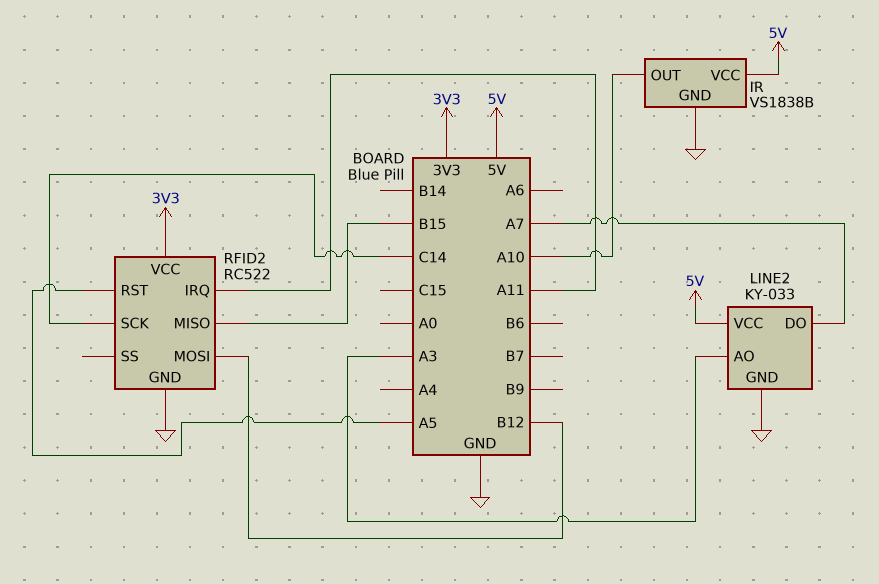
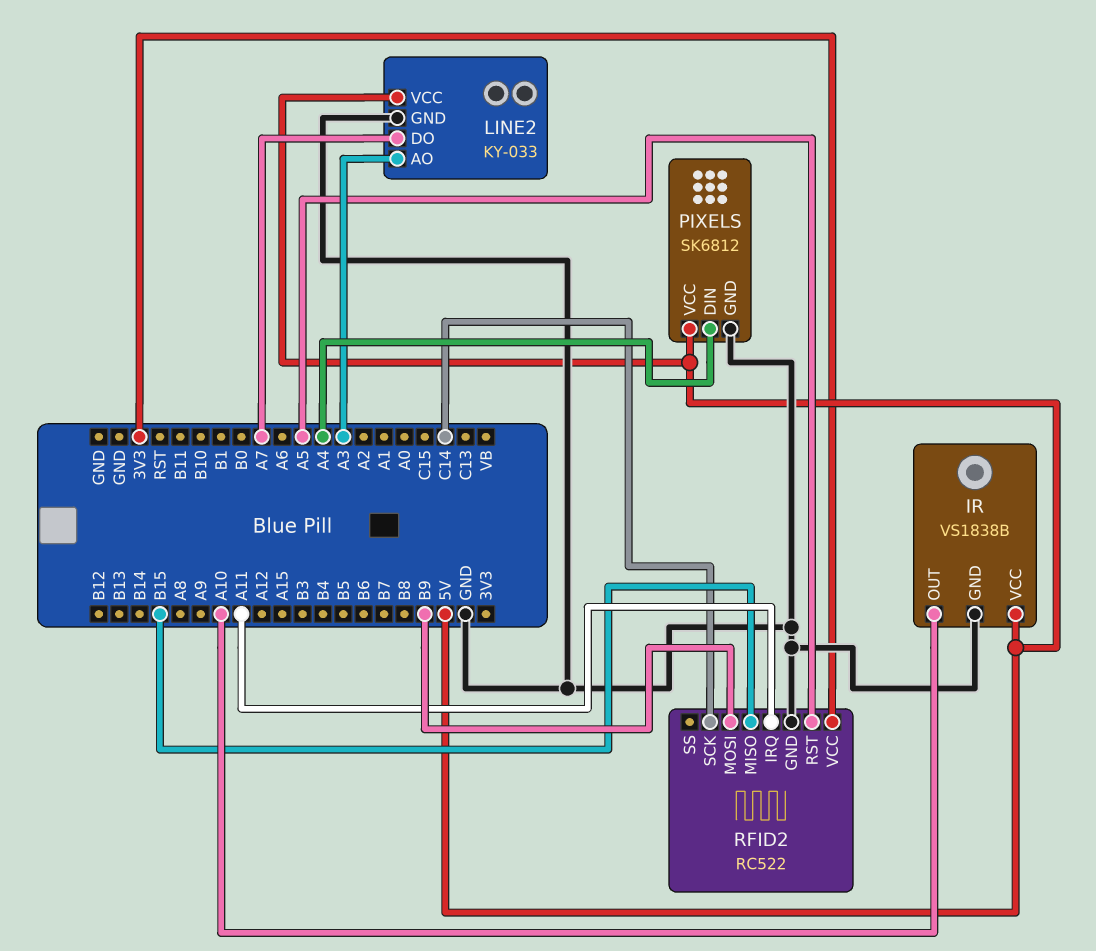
PIXELS: none -> SK6812
PIXELS pin DIN: none -> A4
PIXELS pin GND: none -> GND
PIXELS pin VCC: none -> 5V
RFID2 pin MOSI: B12 -> B9

